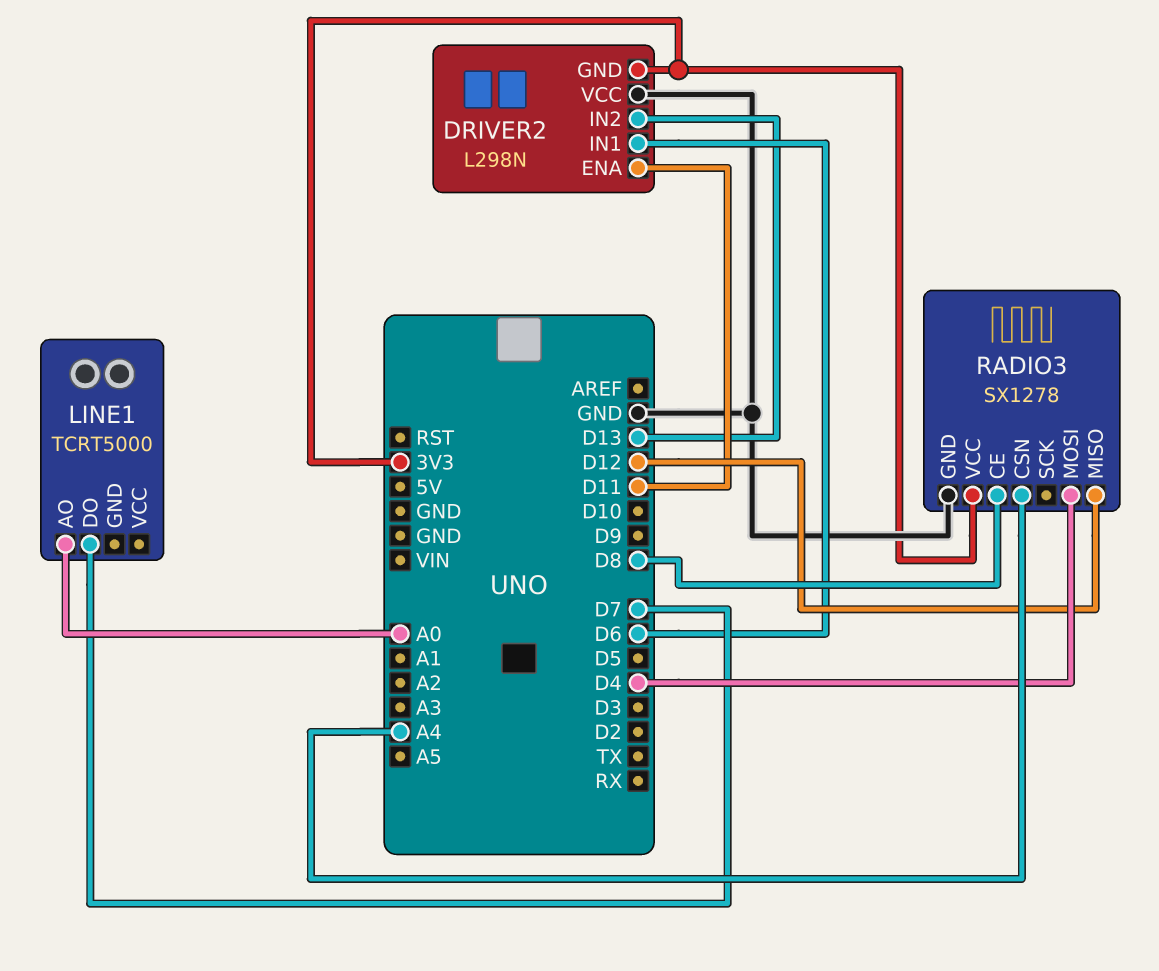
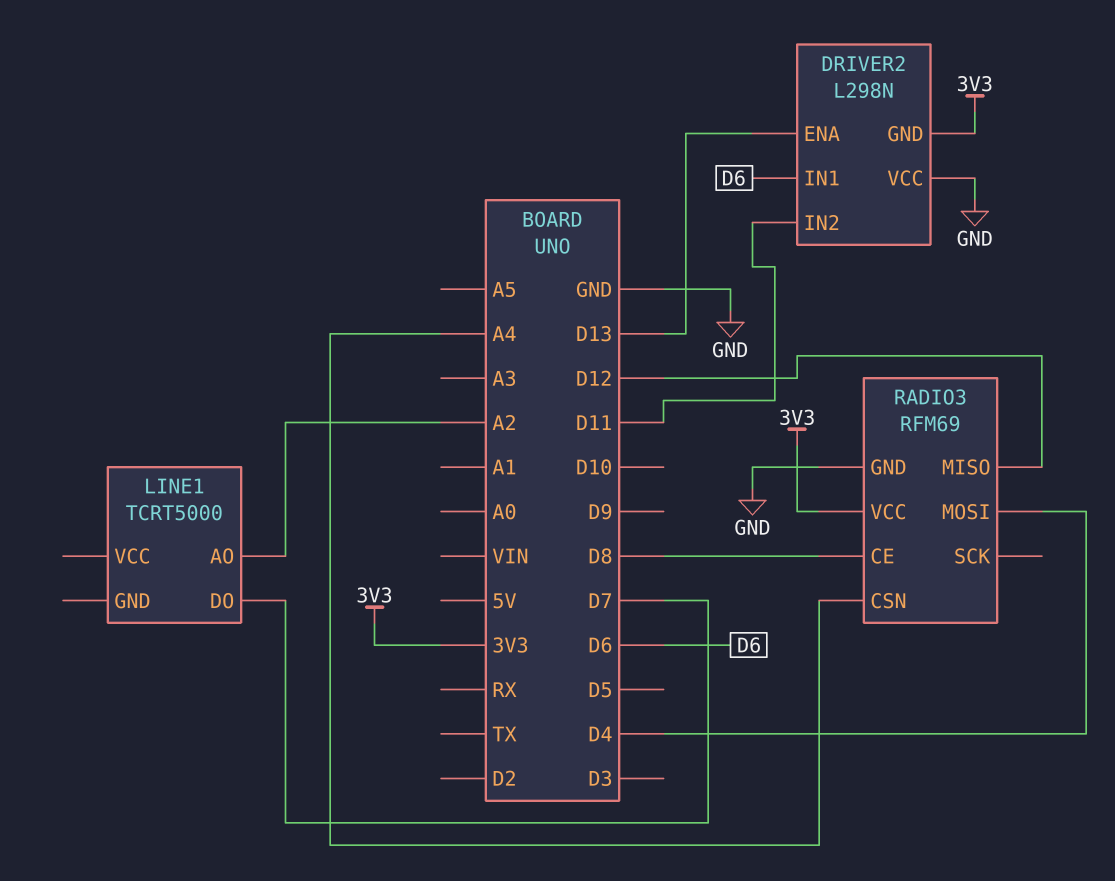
DRIVER2 pin ENA: D11 -> D13
DRIVER2 pin IN2: D13 -> D11
LINE1 pin AO: A0 -> A2
RADIO3: SX1278 -> RFM69

